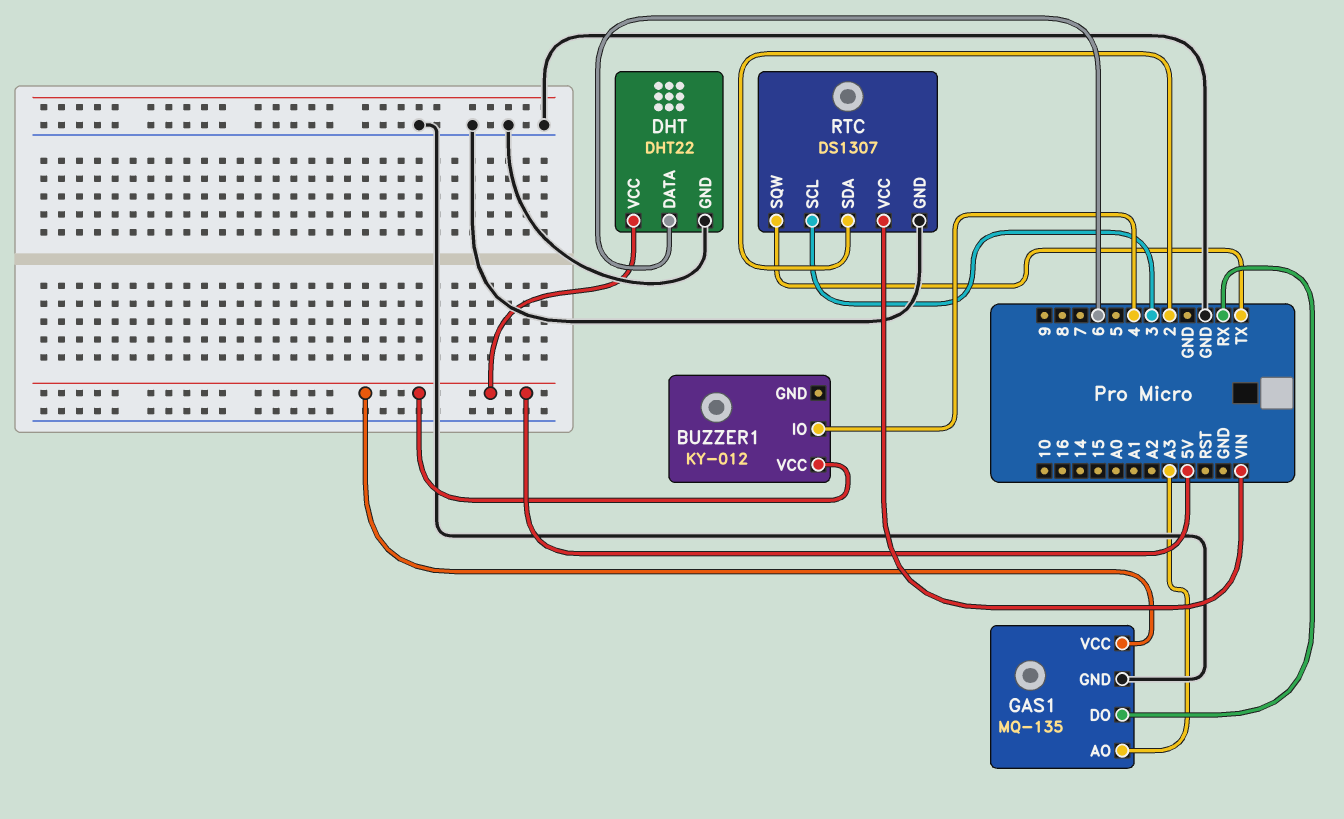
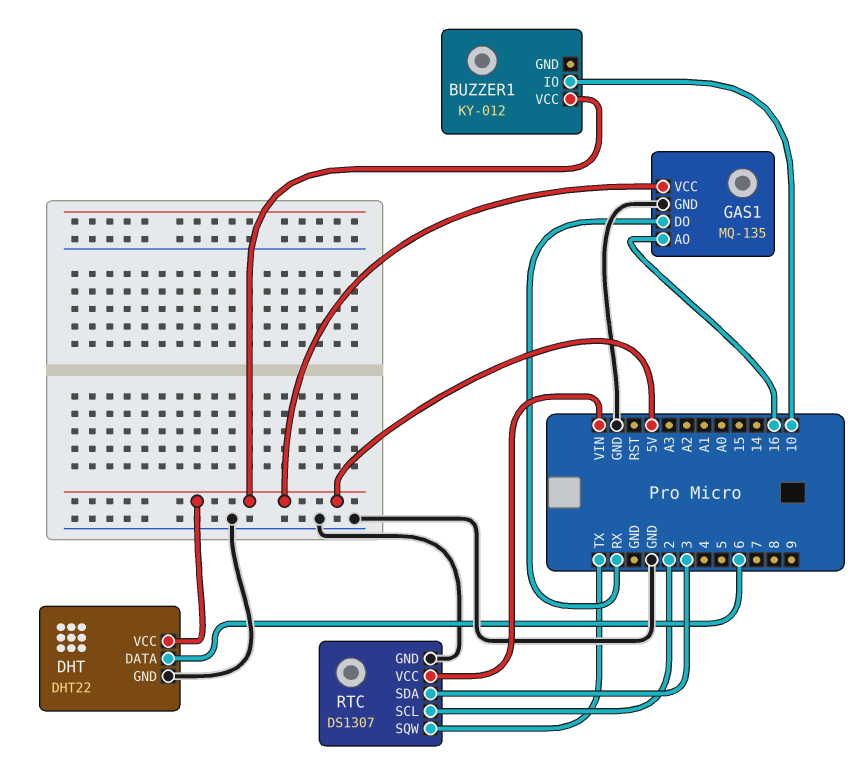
BUZZER1 pin IO: 4 -> 10
GAS1 pin AO: A3 -> 16
RTC pin SCL: 3 -> 2
RTC pin SDA: 2 -> 3

